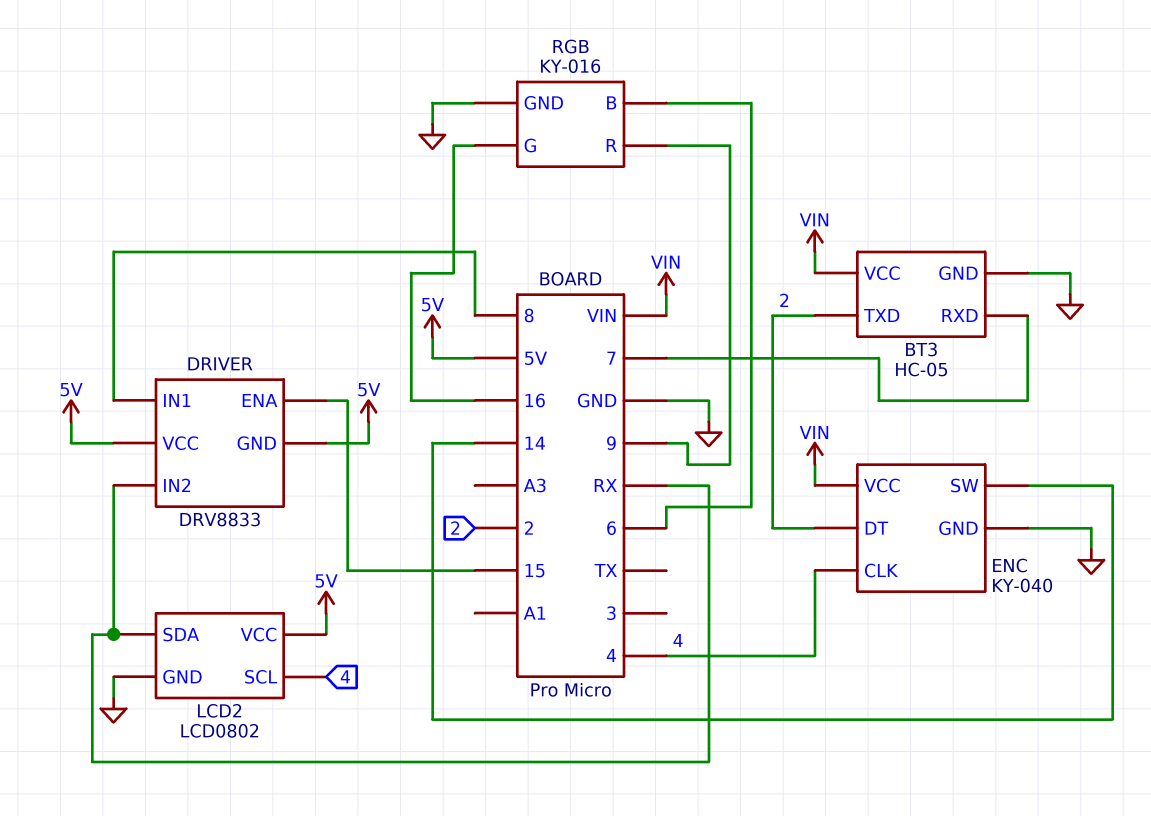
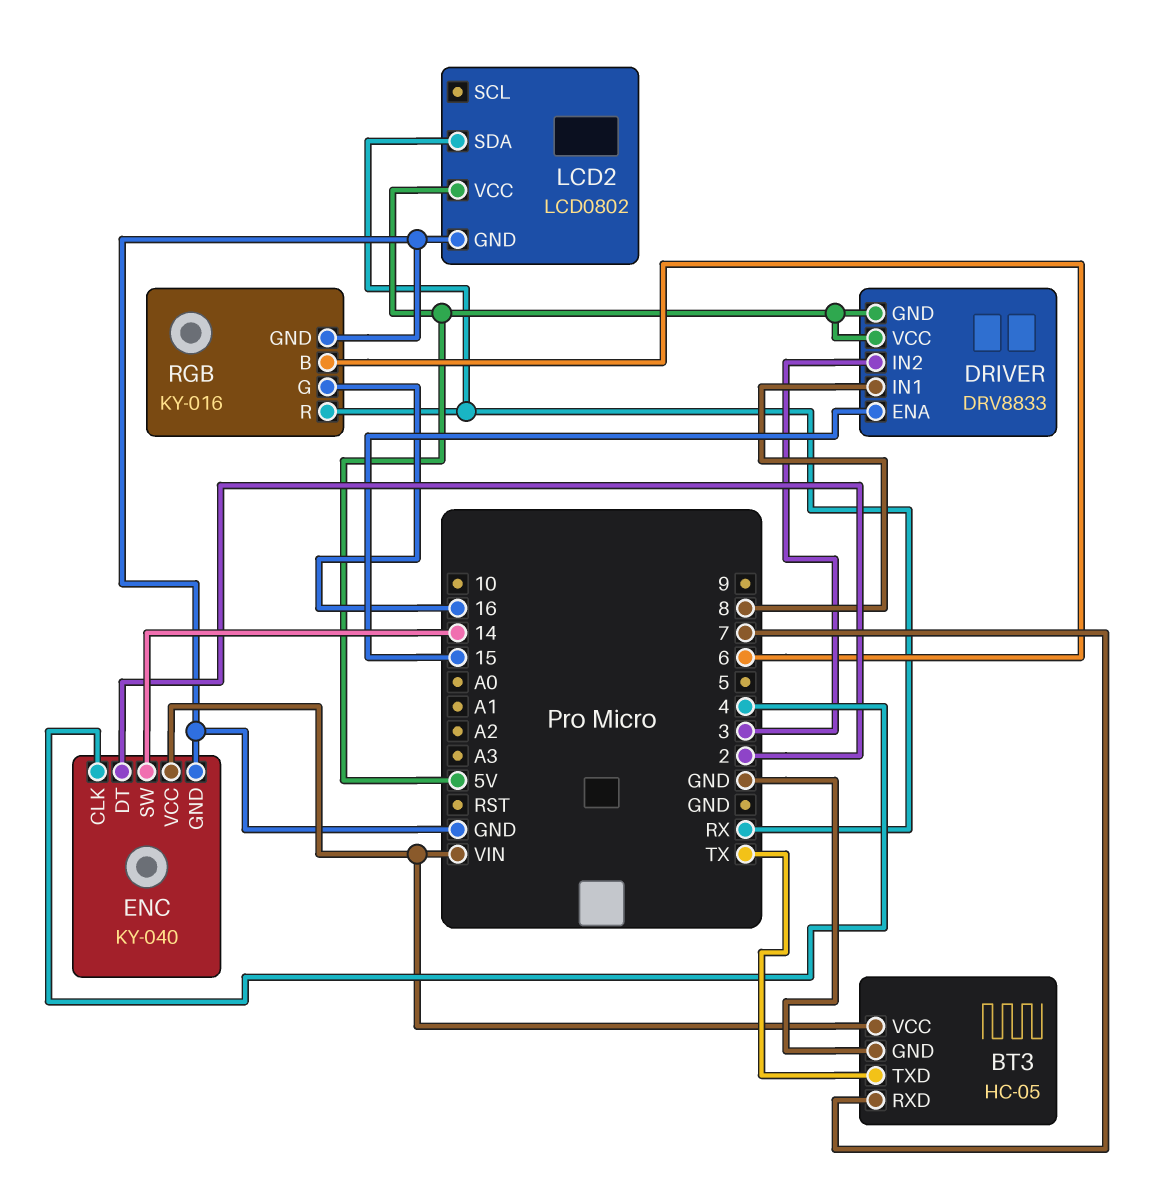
BT3 pin TXD: 2 -> TX
DRIVER pin IN2: RX -> 3
LCD2 pin SCL: 4 -> none
RGB pin R: 9 -> RX

